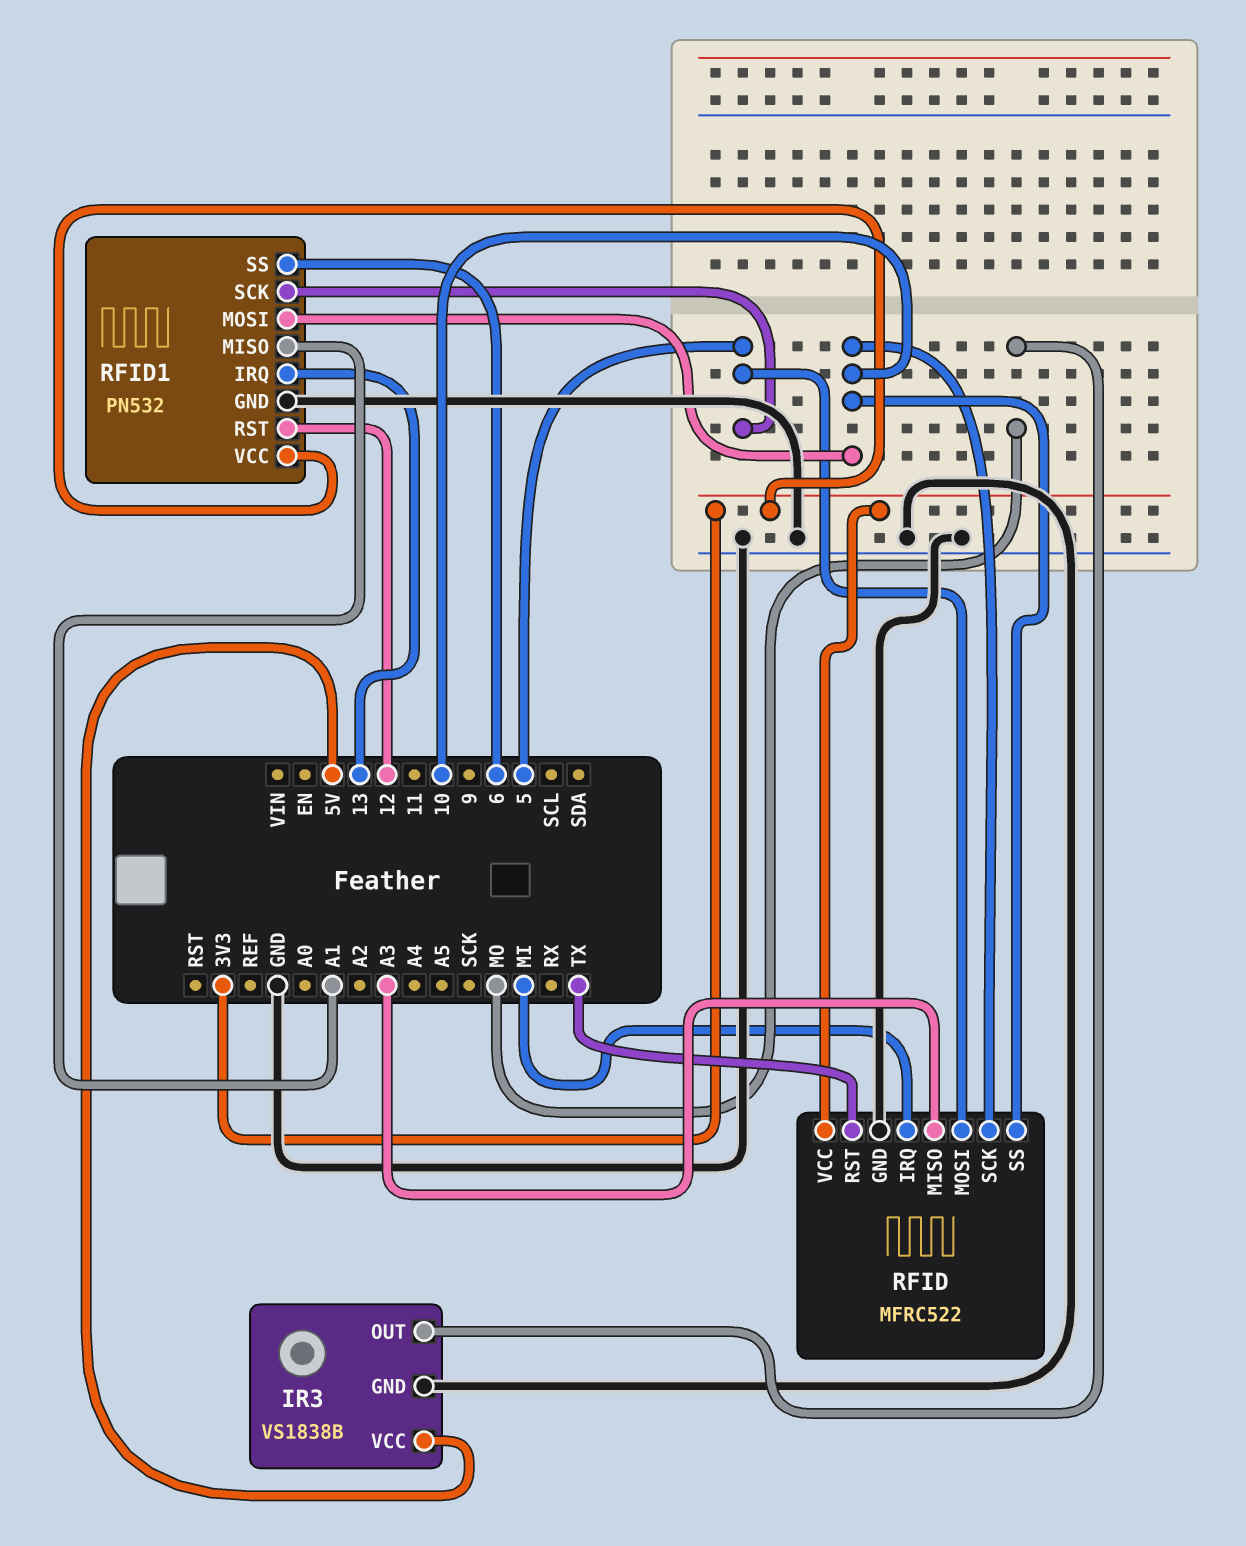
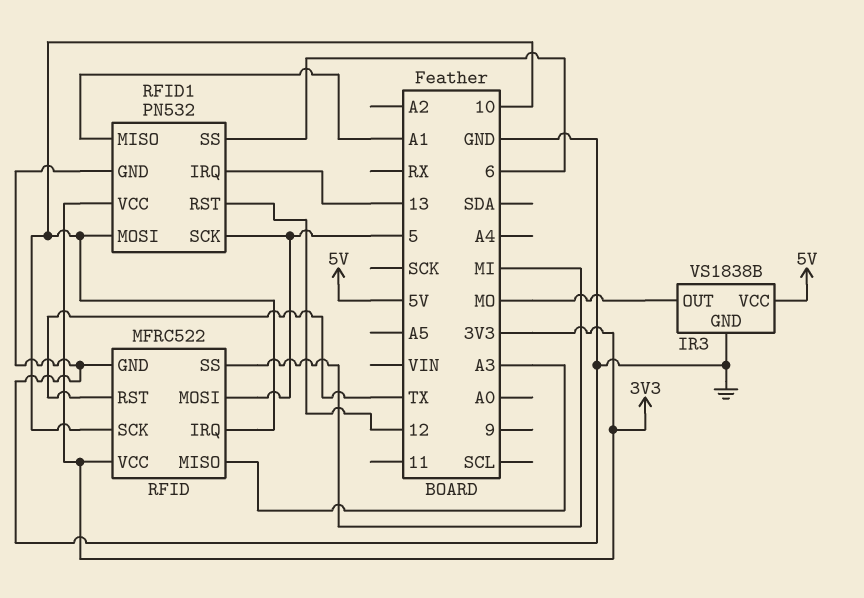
RFID pin IRQ: MI -> 10
RFID pin SS: 10 -> MI

